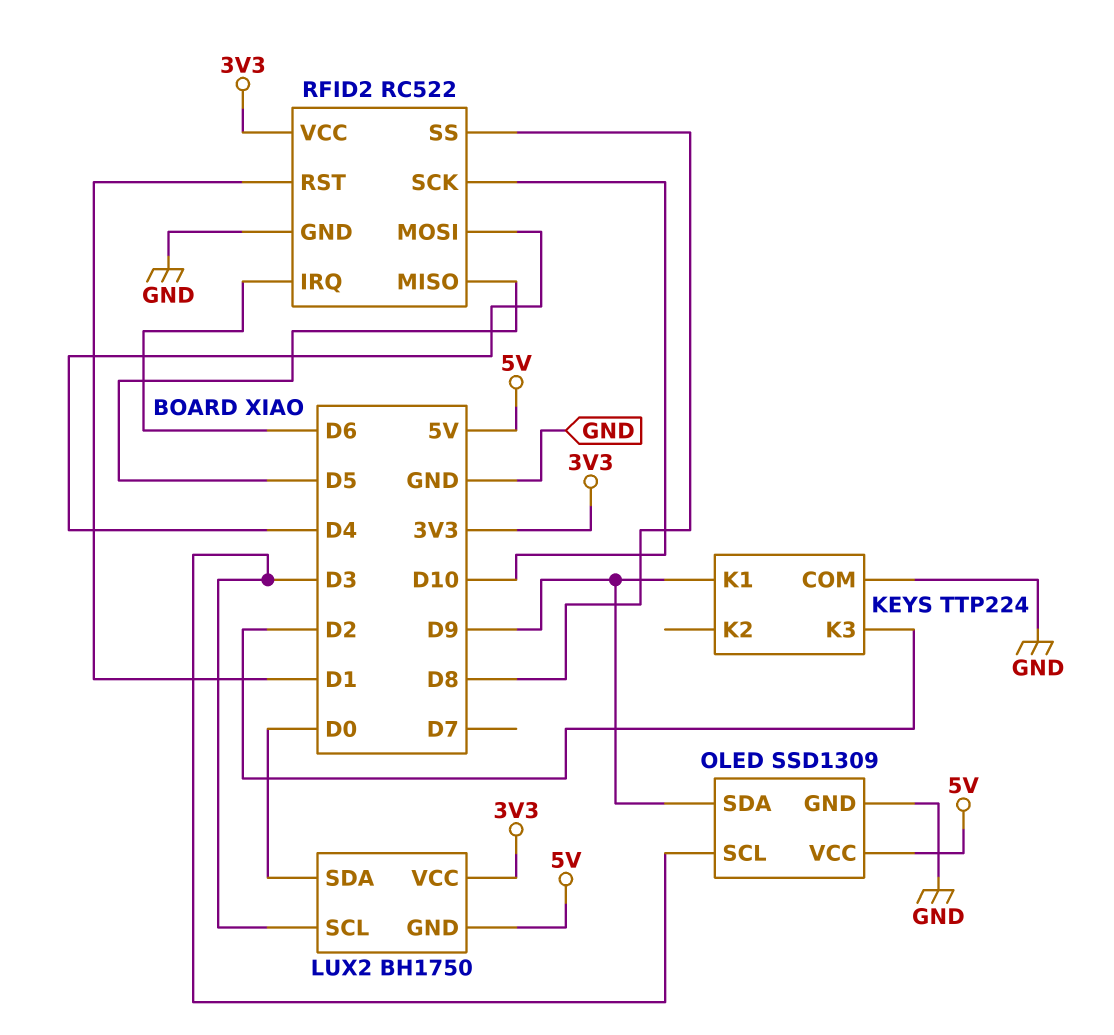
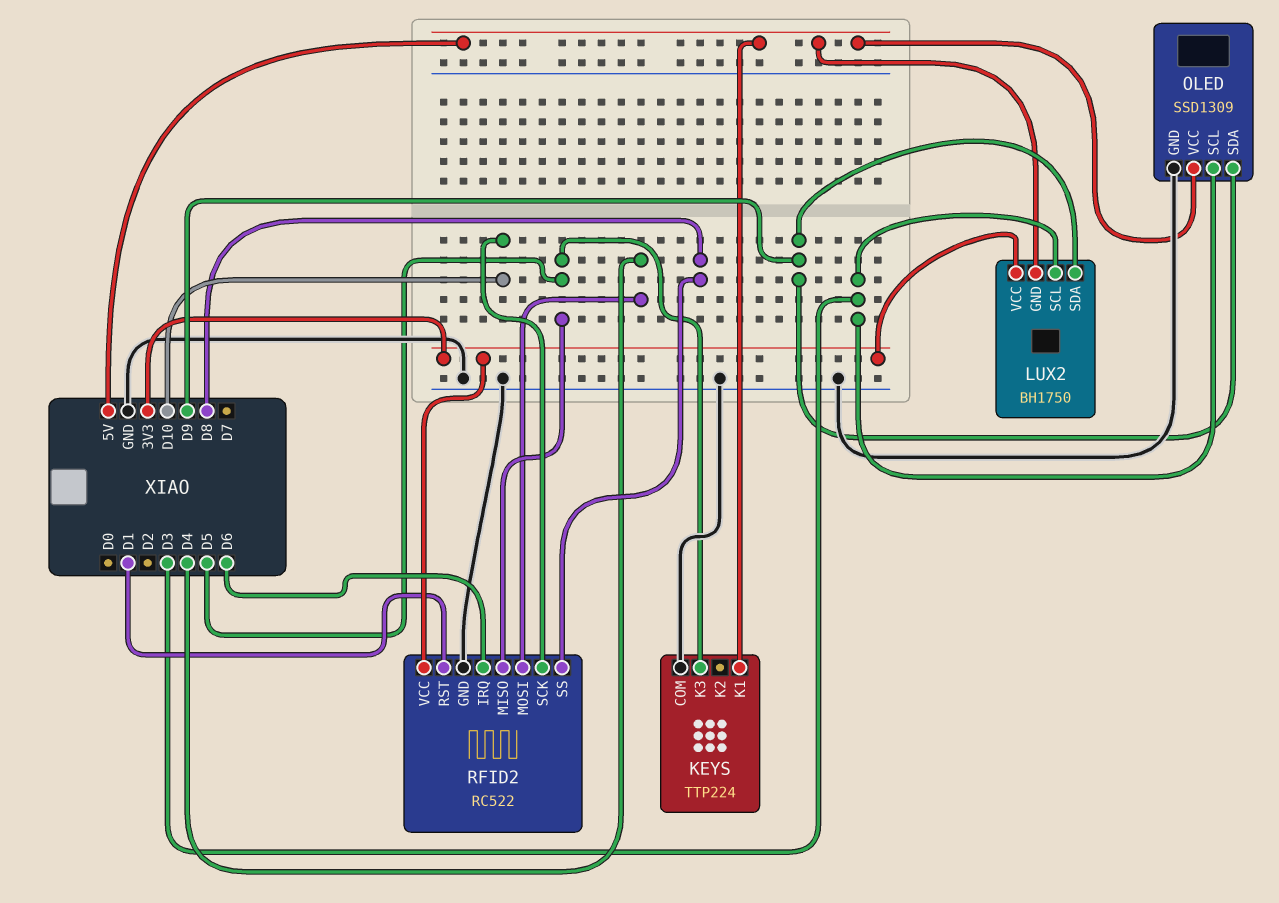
KEYS pin K1: D9 -> 5V
KEYS pin K3: D2 -> D5
LUX2 pin SDA: D0 -> D9

